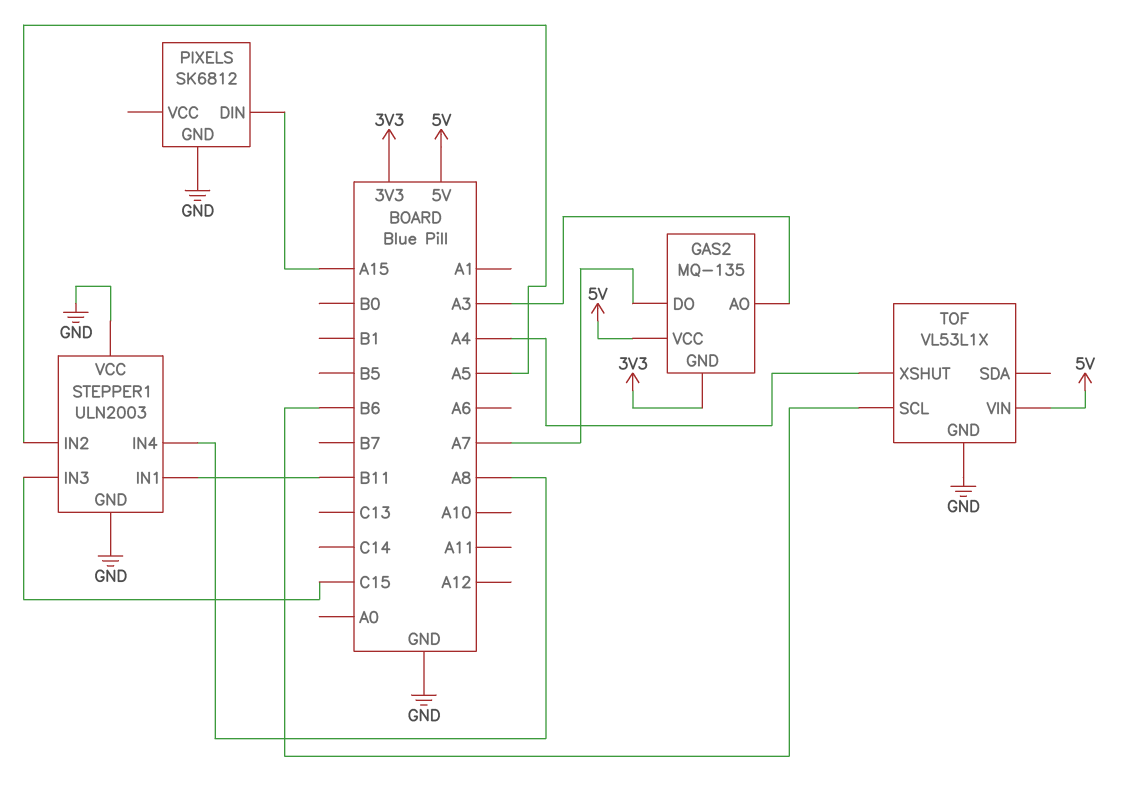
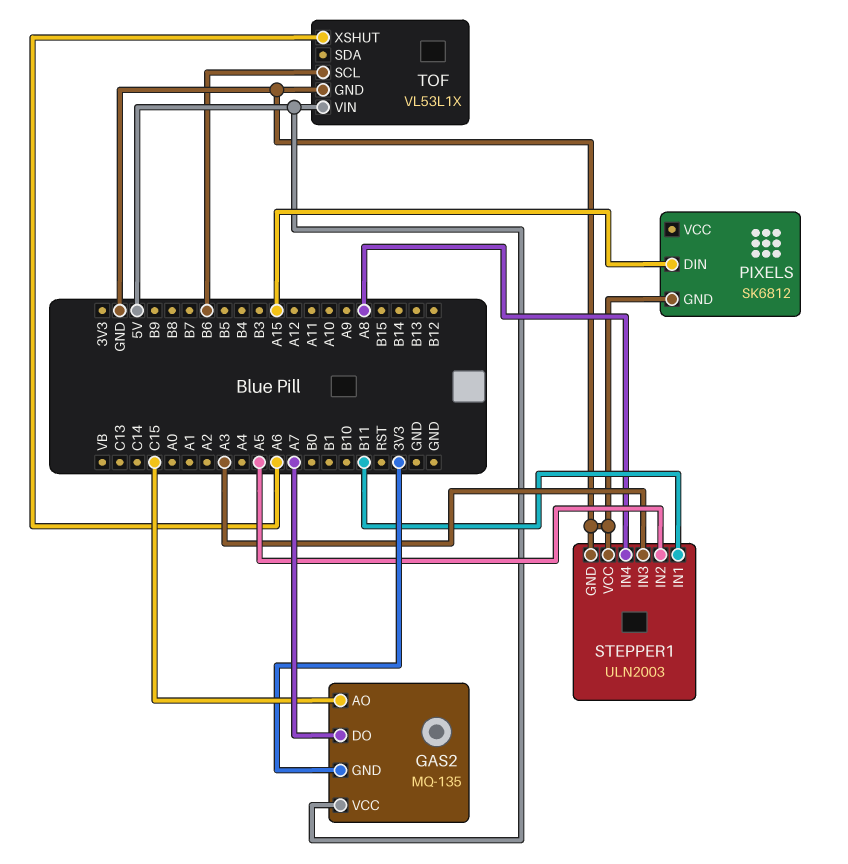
GAS2 pin AO: A3 -> C15
STEPPER1 pin IN3: C15 -> A3
TOF pin XSHUT: A4 -> A6

